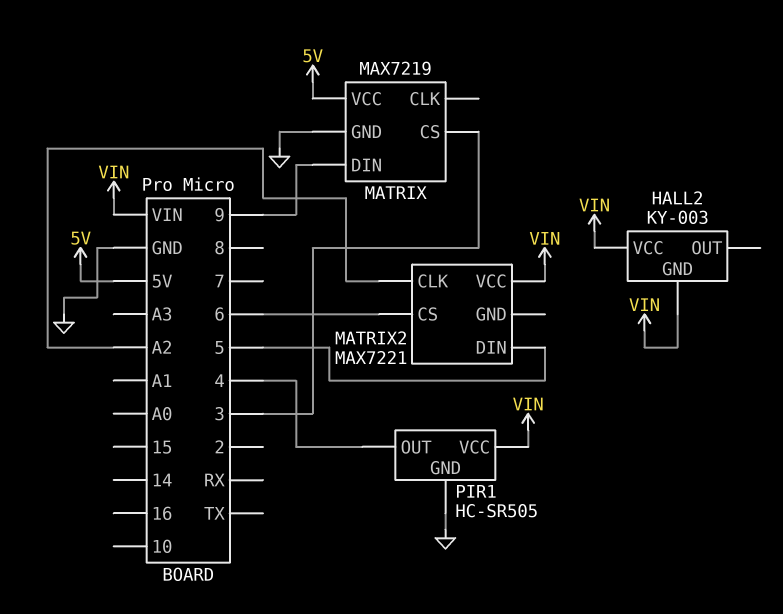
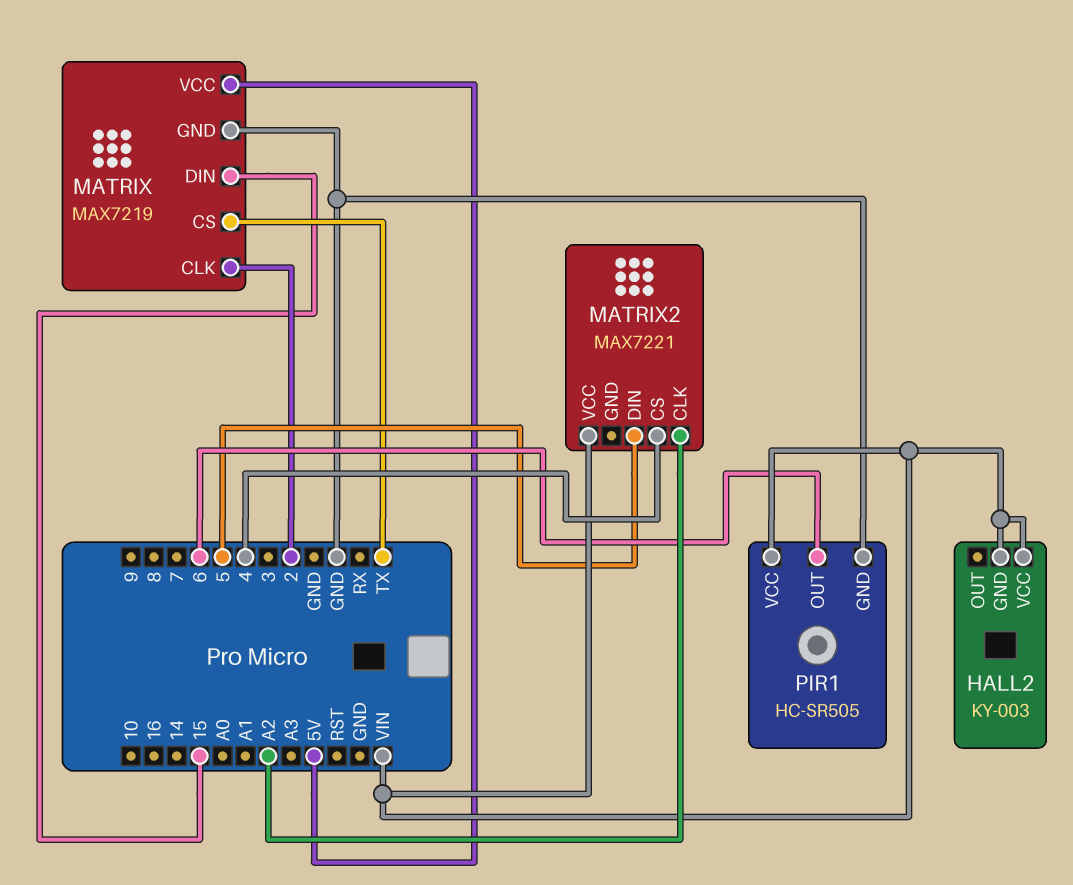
MATRIX pin CLK: none -> 2
MATRIX pin CS: 3 -> TX
MATRIX pin DIN: 9 -> 15
MATRIX2 pin CS: 6 -> 4
PIR1 pin OUT: 4 -> 6

